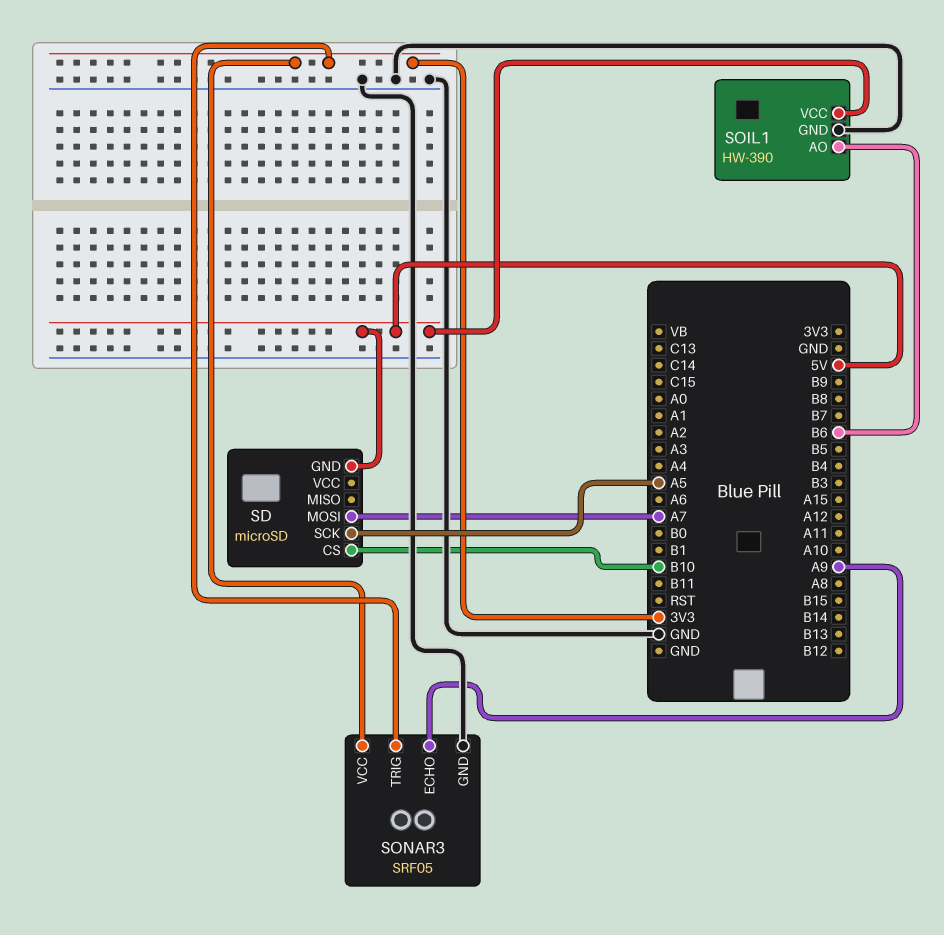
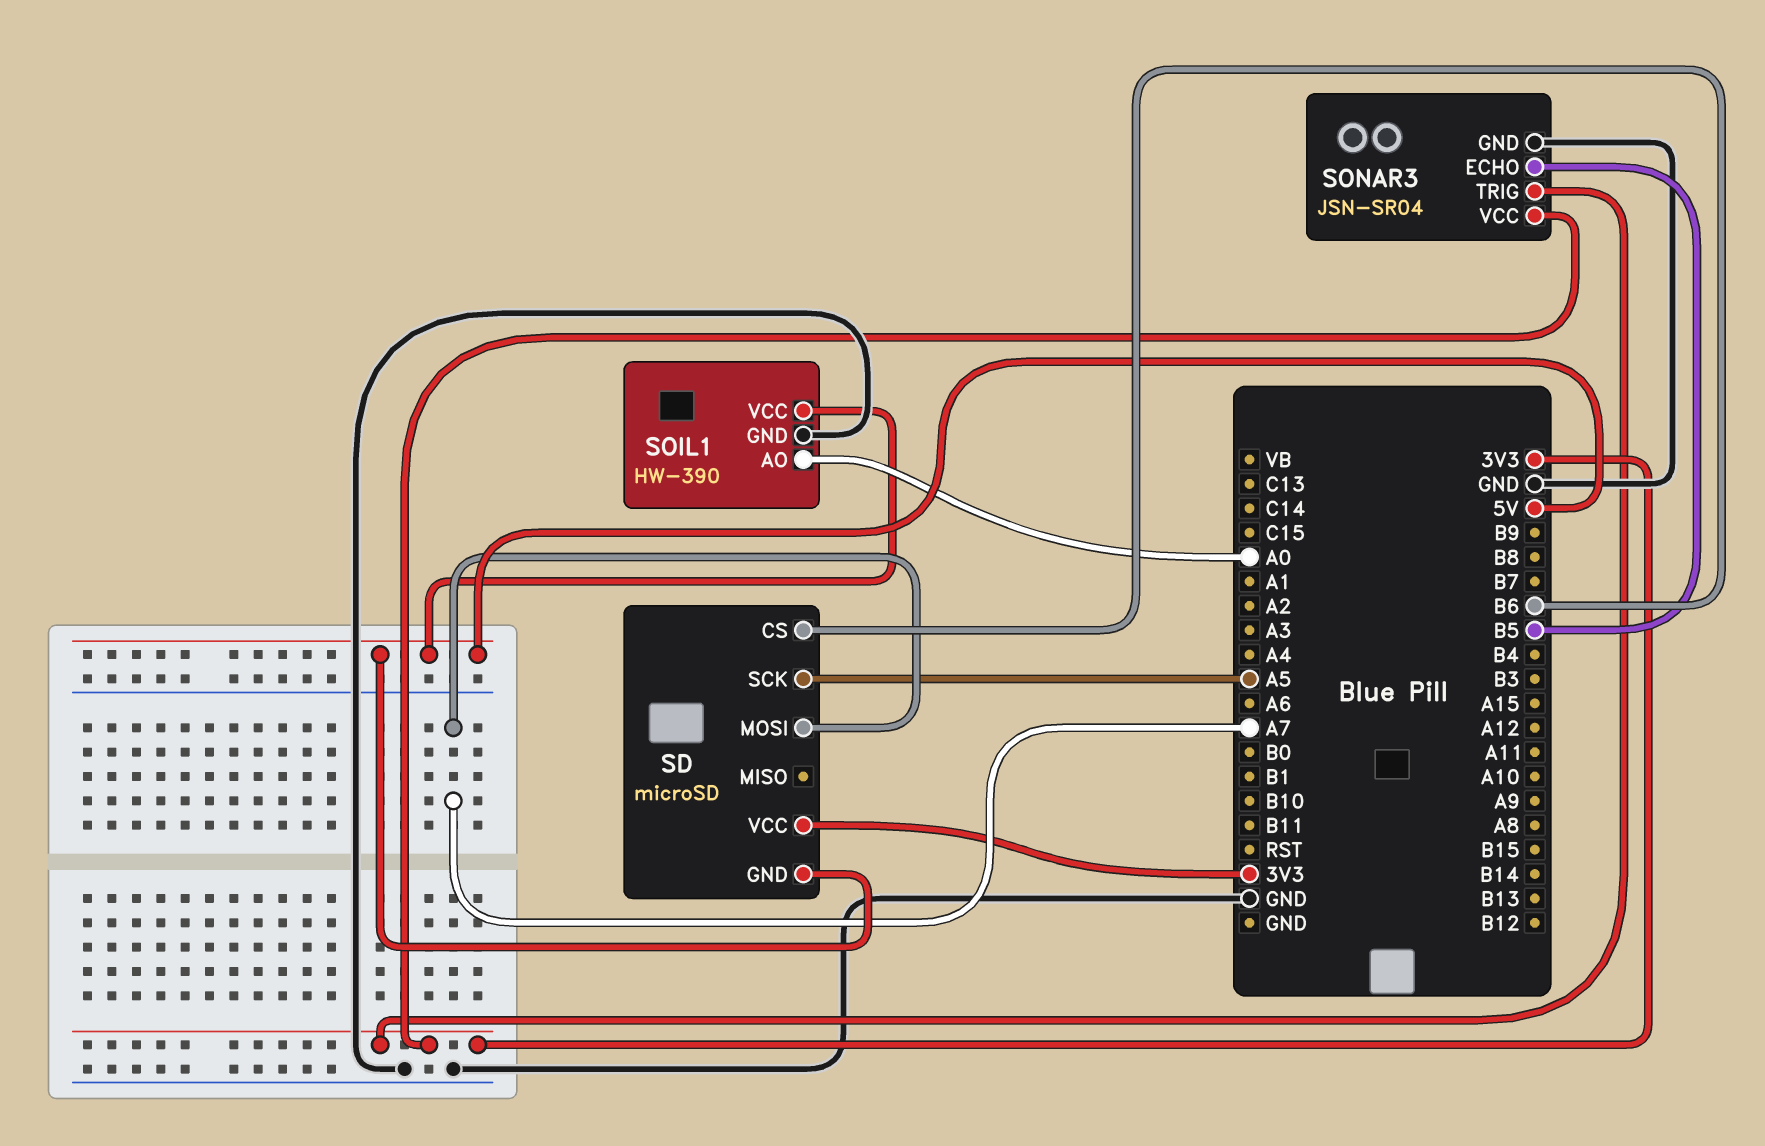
SD pin CS: B10 -> B6
SD pin VCC: none -> 3V3
SOIL1 pin AO: B6 -> A0
SONAR3: SRF05 -> JSN-SR04
SONAR3 pin ECHO: A9 -> B5

